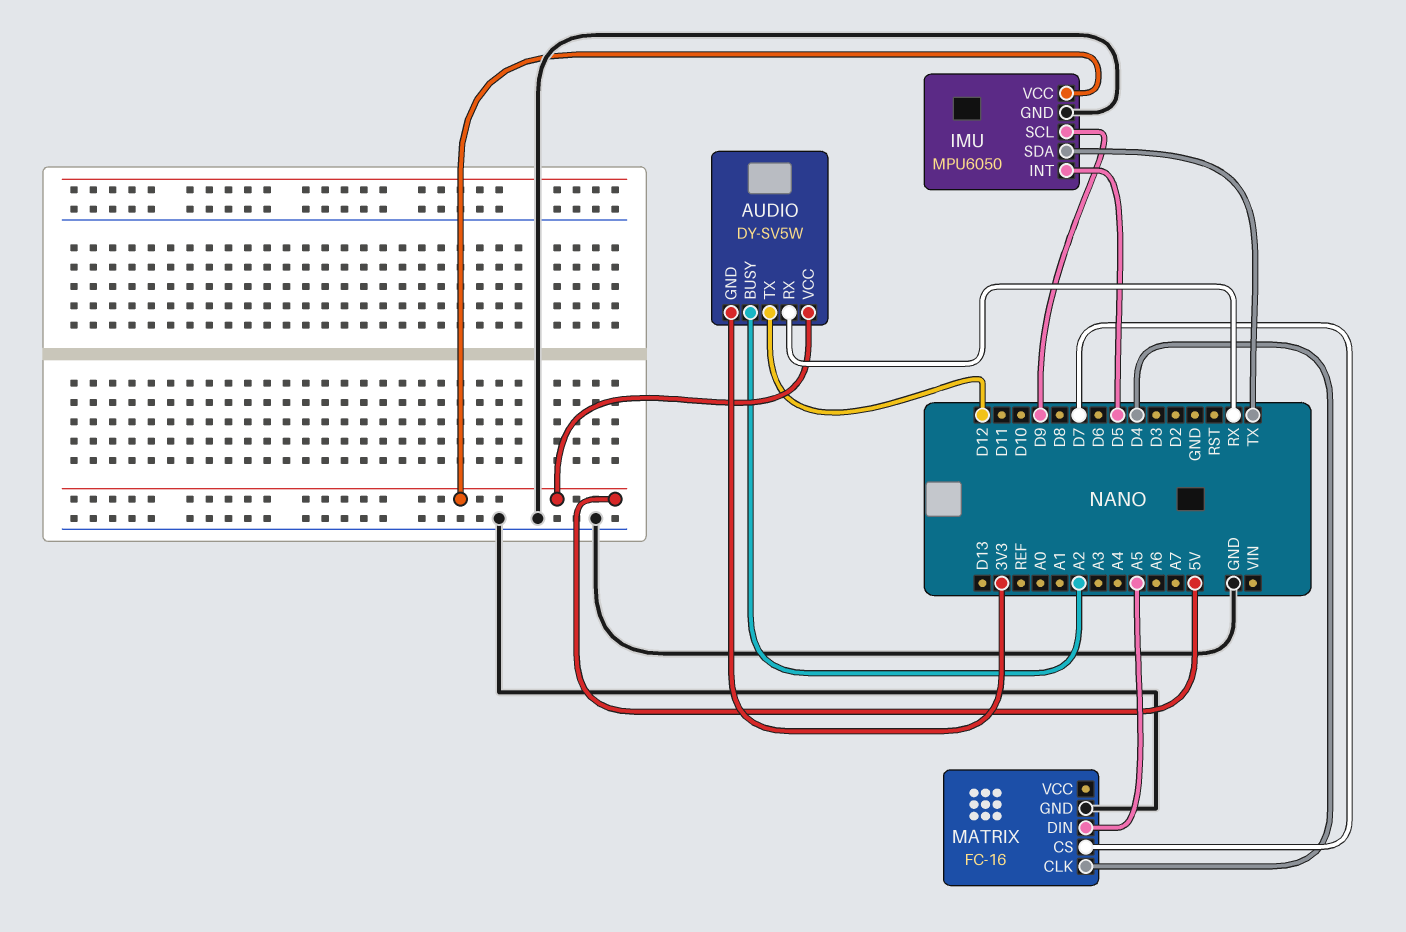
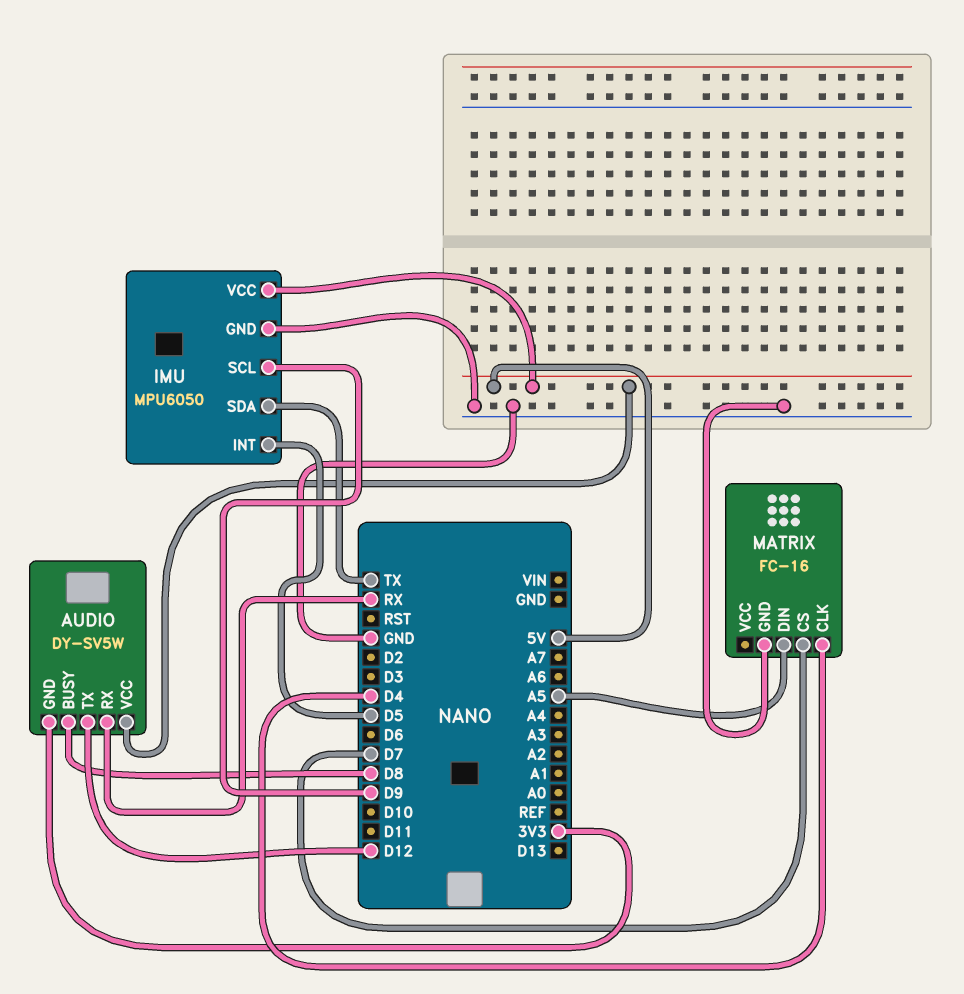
AUDIO pin BUSY: A2 -> D8

